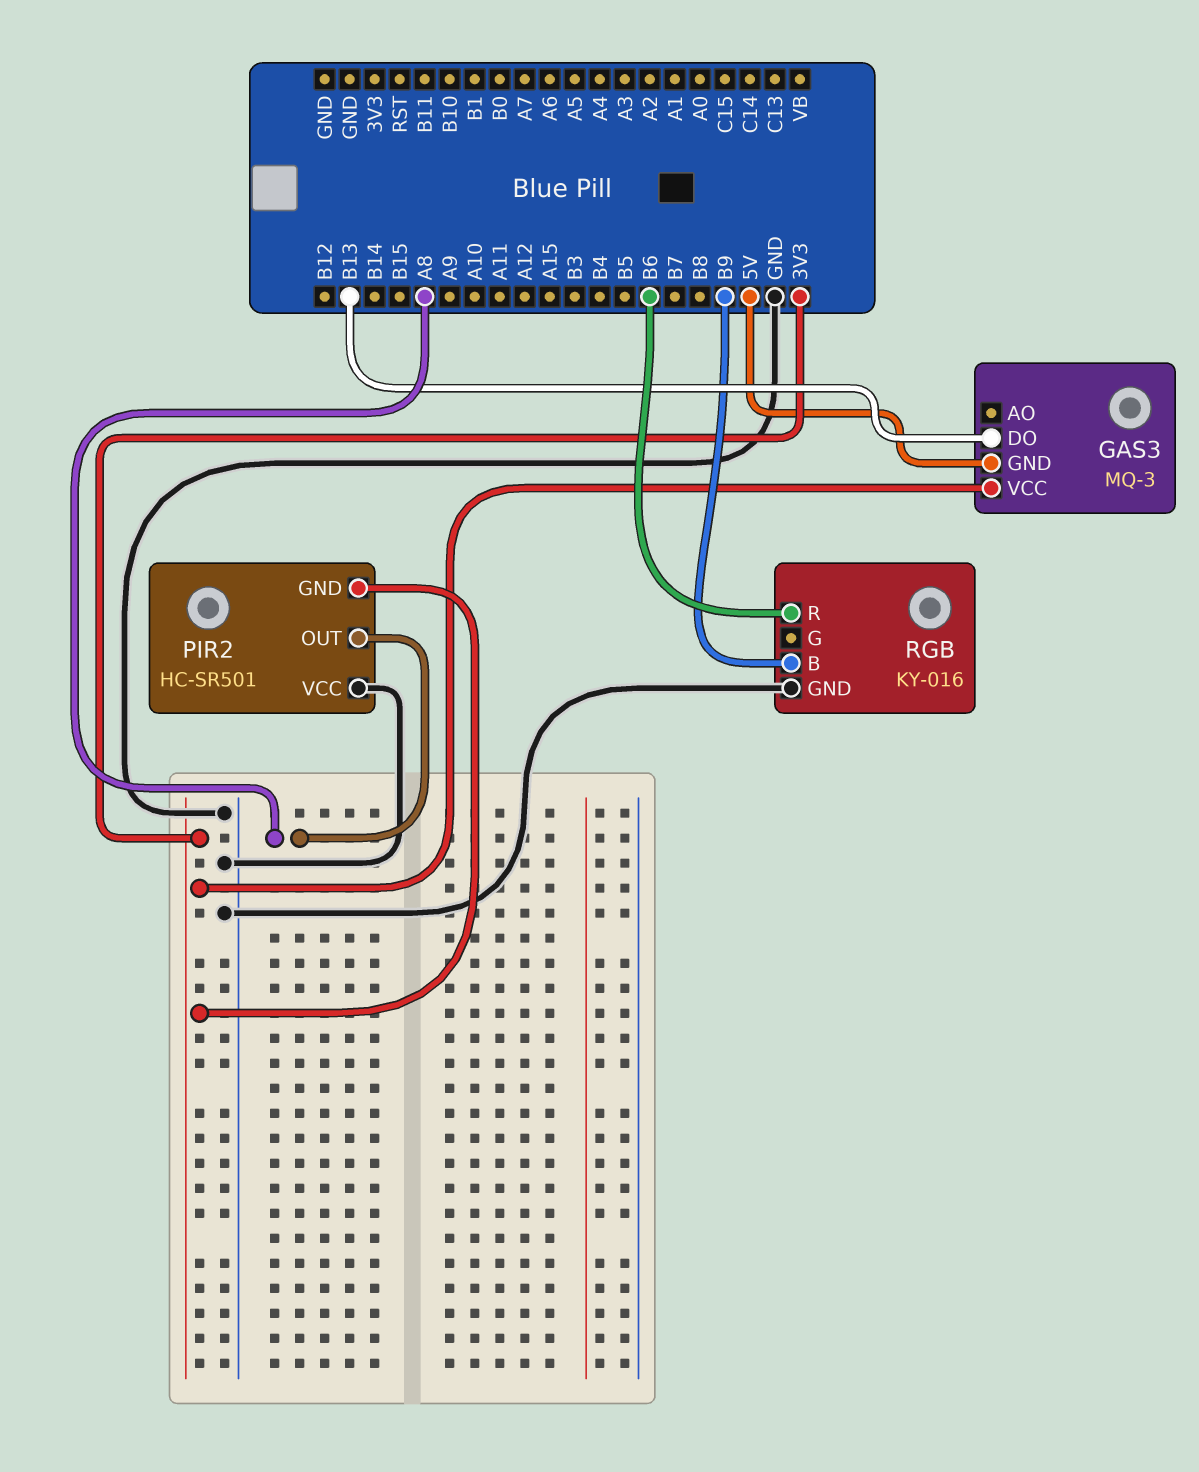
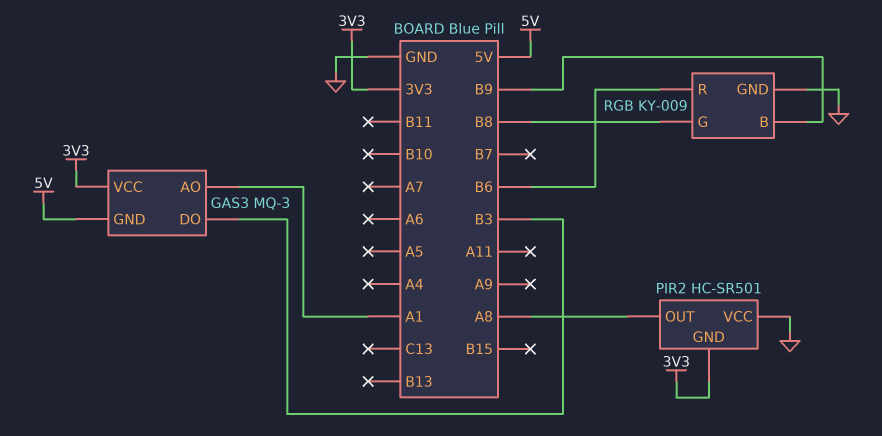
GAS3 pin AO: none -> A1
GAS3 pin DO: B13 -> B3
RGB: KY-016 -> KY-009
RGB pin G: none -> B8

